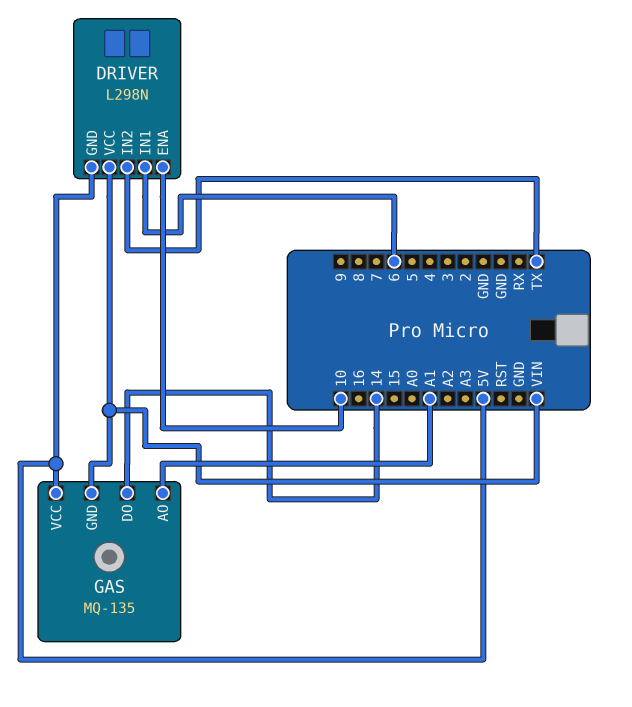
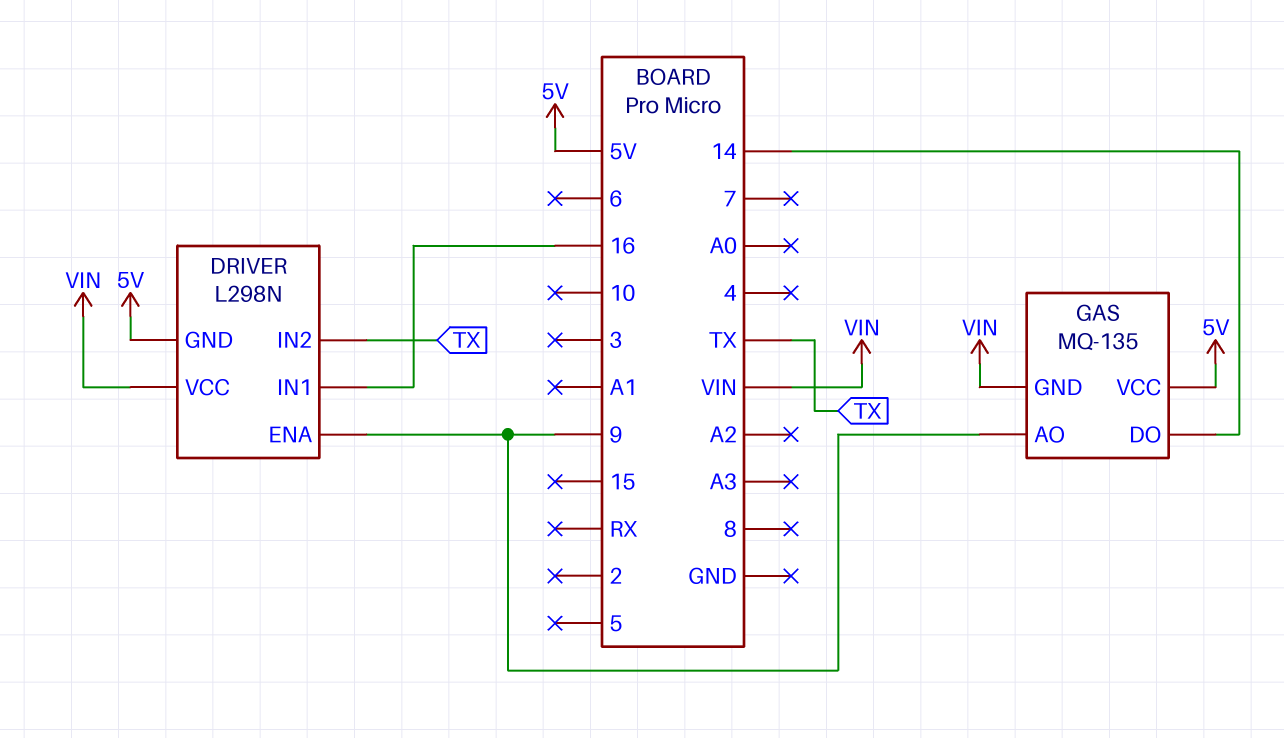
DRIVER pin ENA: 10 -> 9
DRIVER pin IN1: 6 -> 16
GAS pin AO: A1 -> 9

